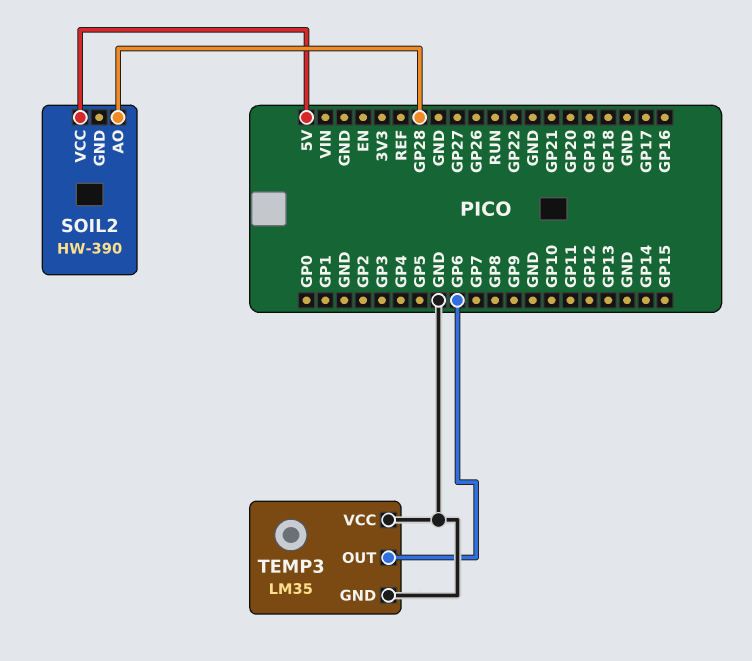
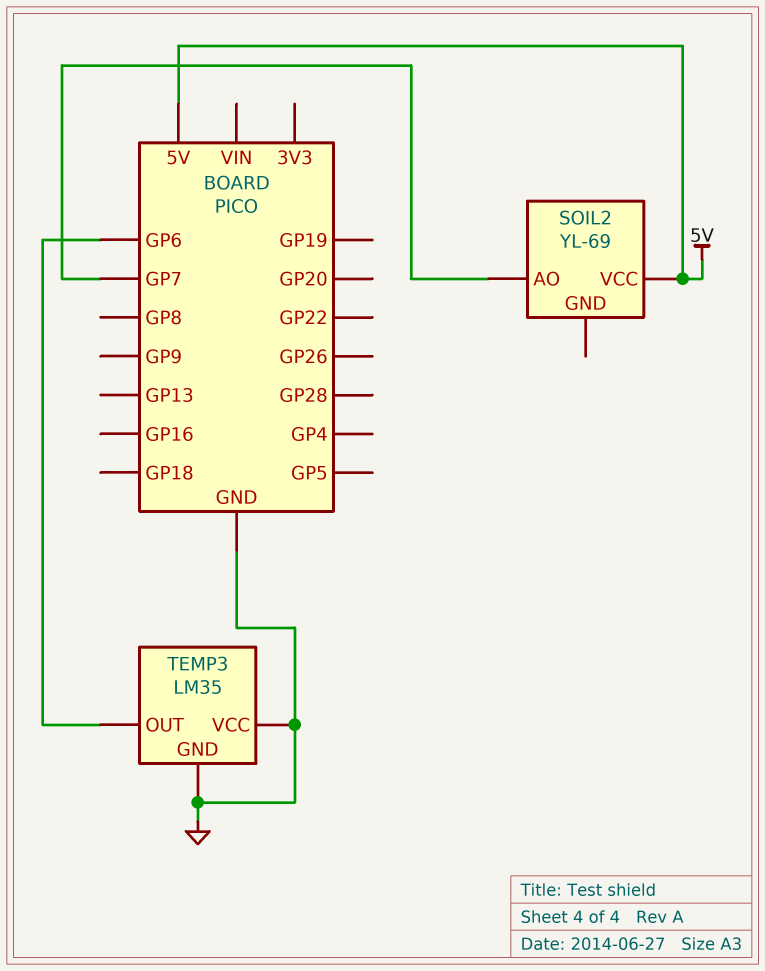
SOIL2: HW-390 -> YL-69
SOIL2 pin AO: GP28 -> GP7

